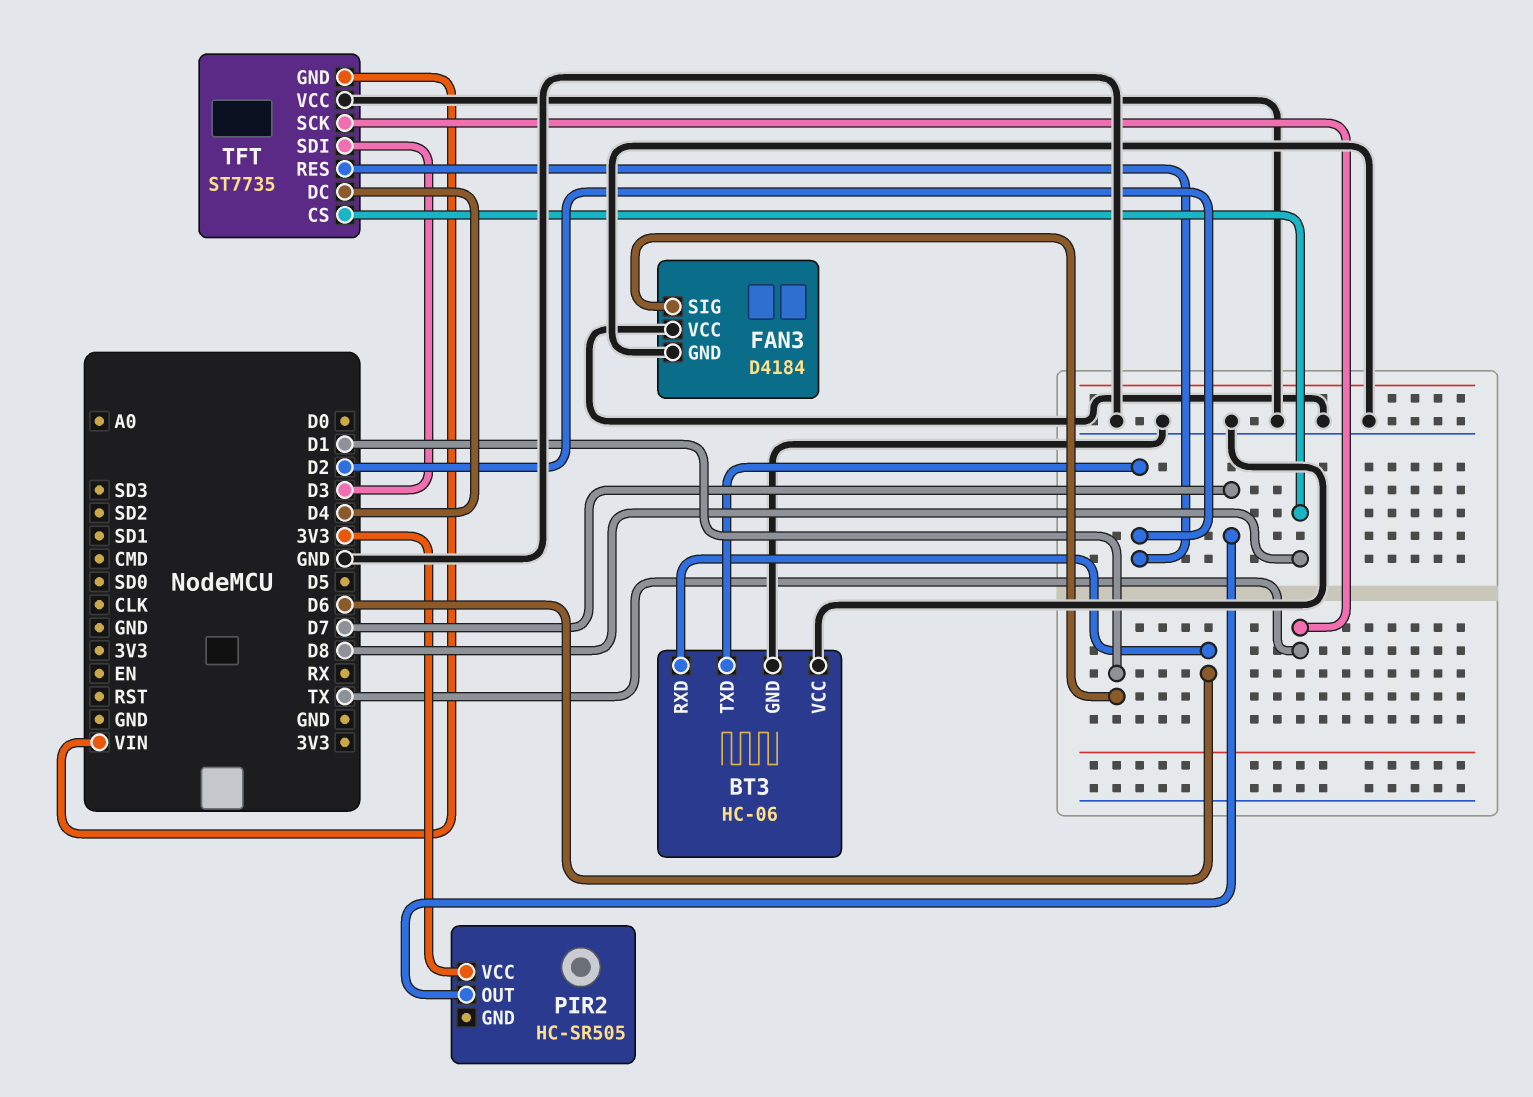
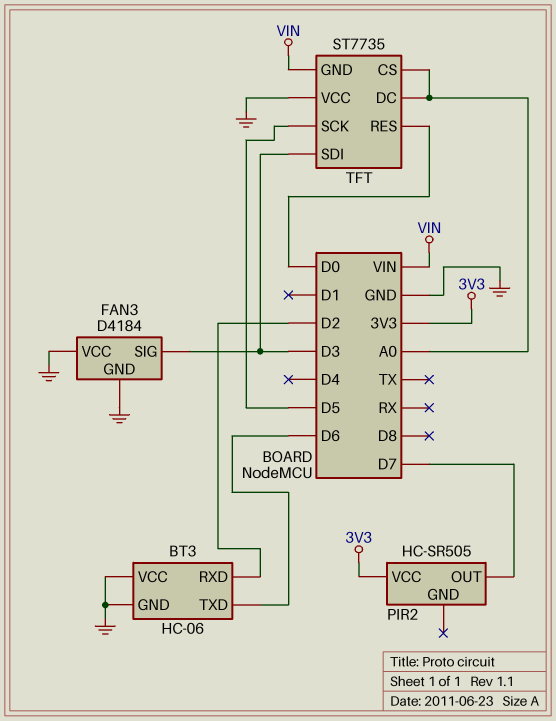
BT3 pin RXD: D6 -> D2
BT3 pin TXD: D2 -> D6
FAN3 pin SIG: D1 -> D3
TFT pin CS: D8 -> A0
TFT pin DC: D4 -> A0
TFT pin RES: D2 -> D0
TFT pin SCK: TX -> D5

